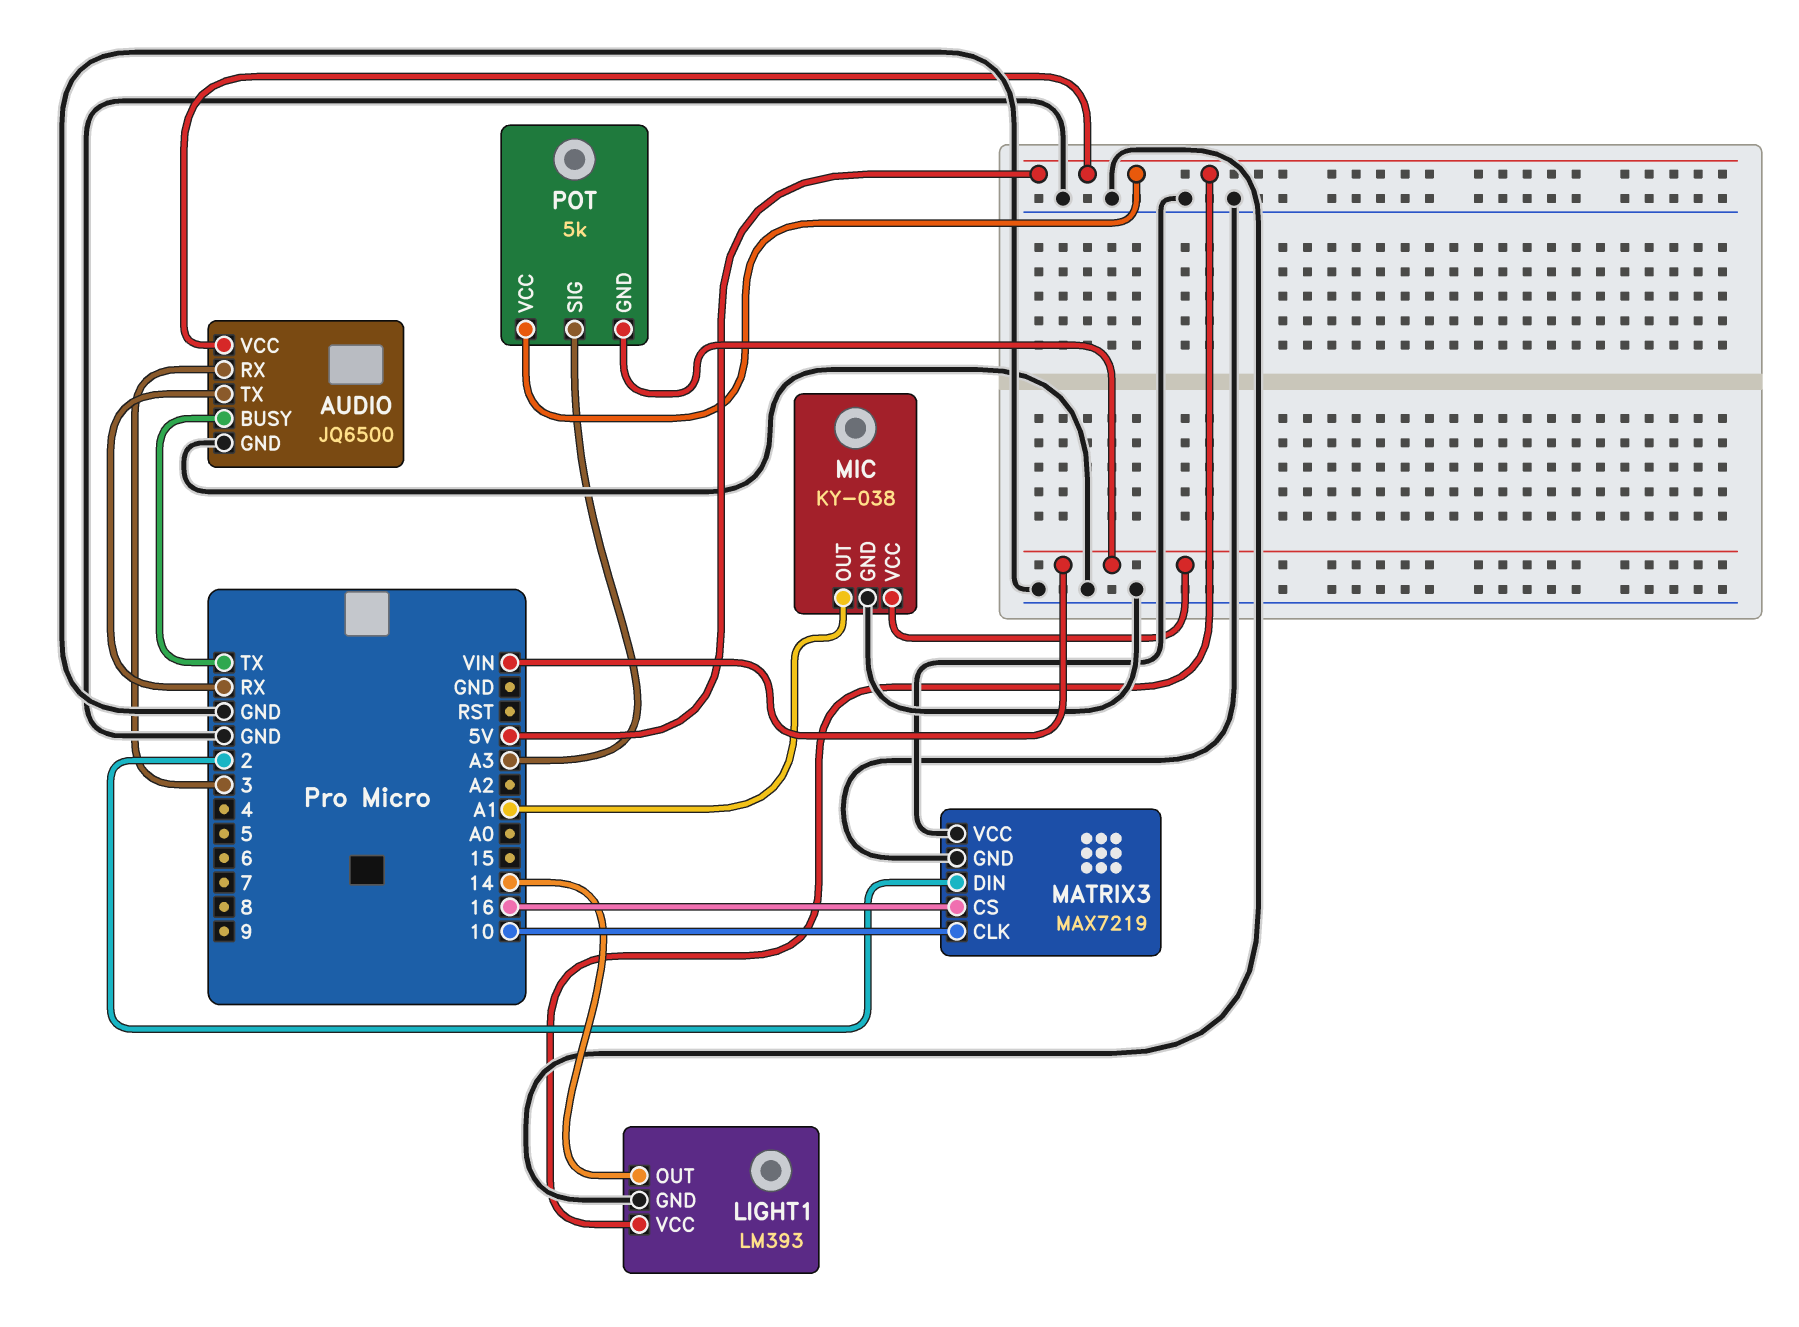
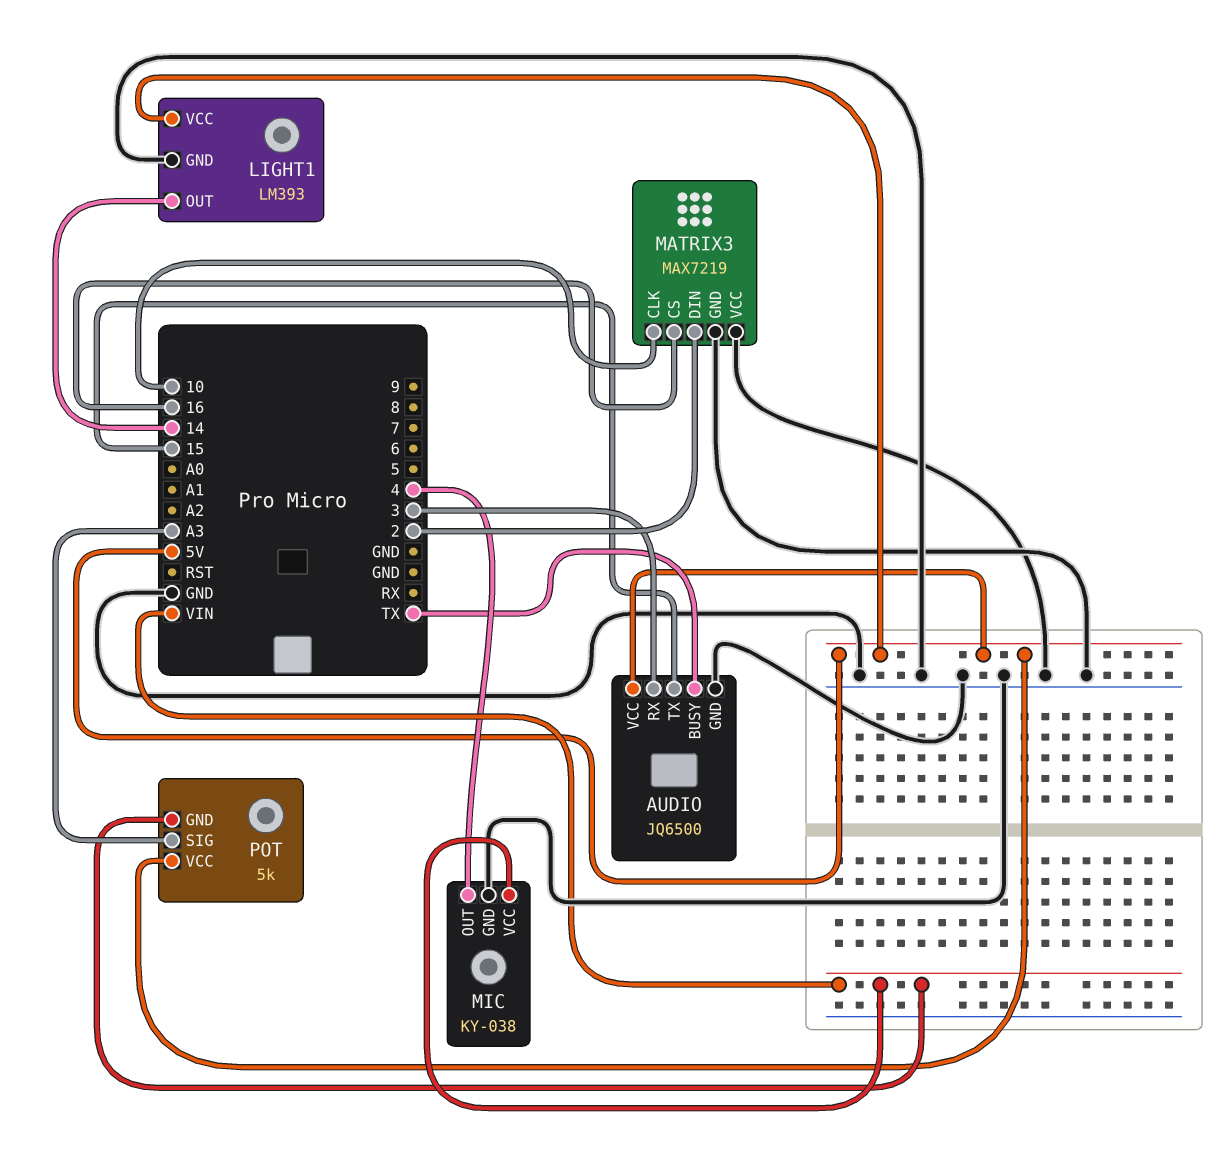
AUDIO pin TX: RX -> 15
MIC pin OUT: A1 -> 4

